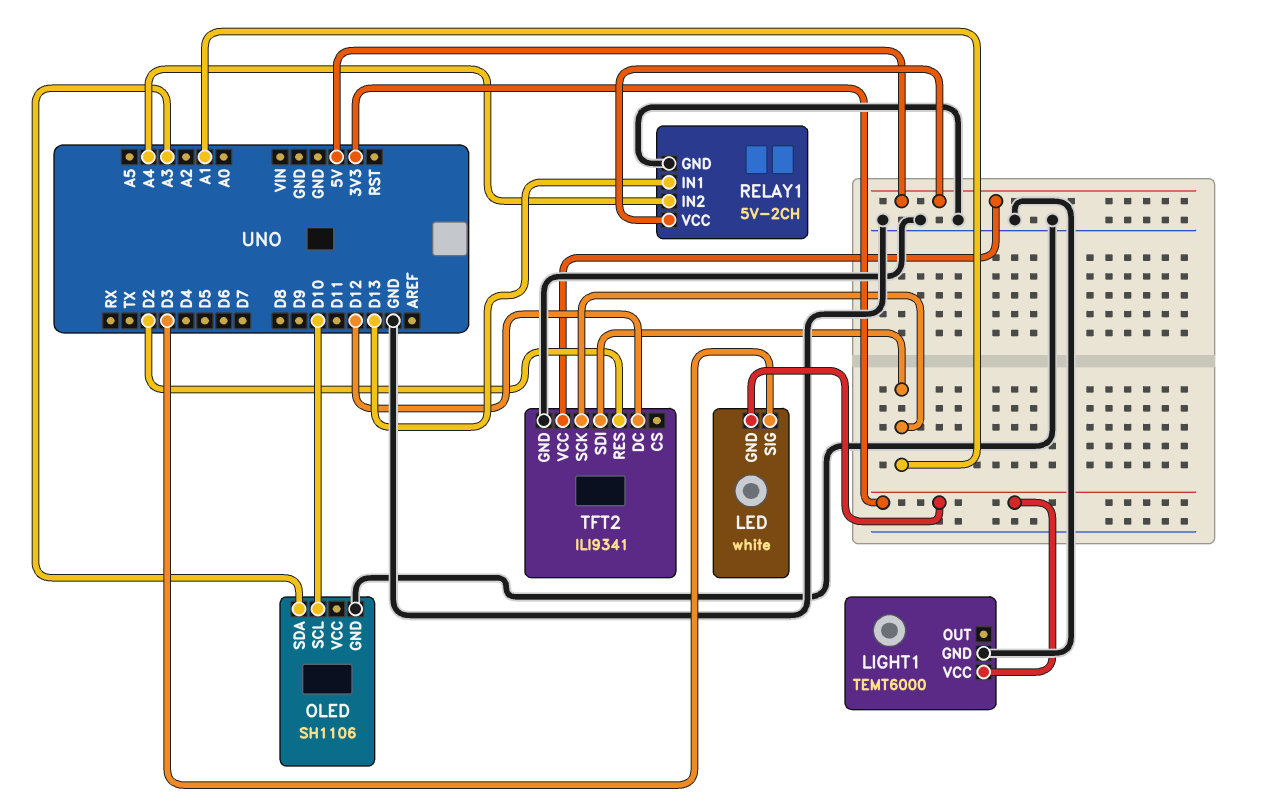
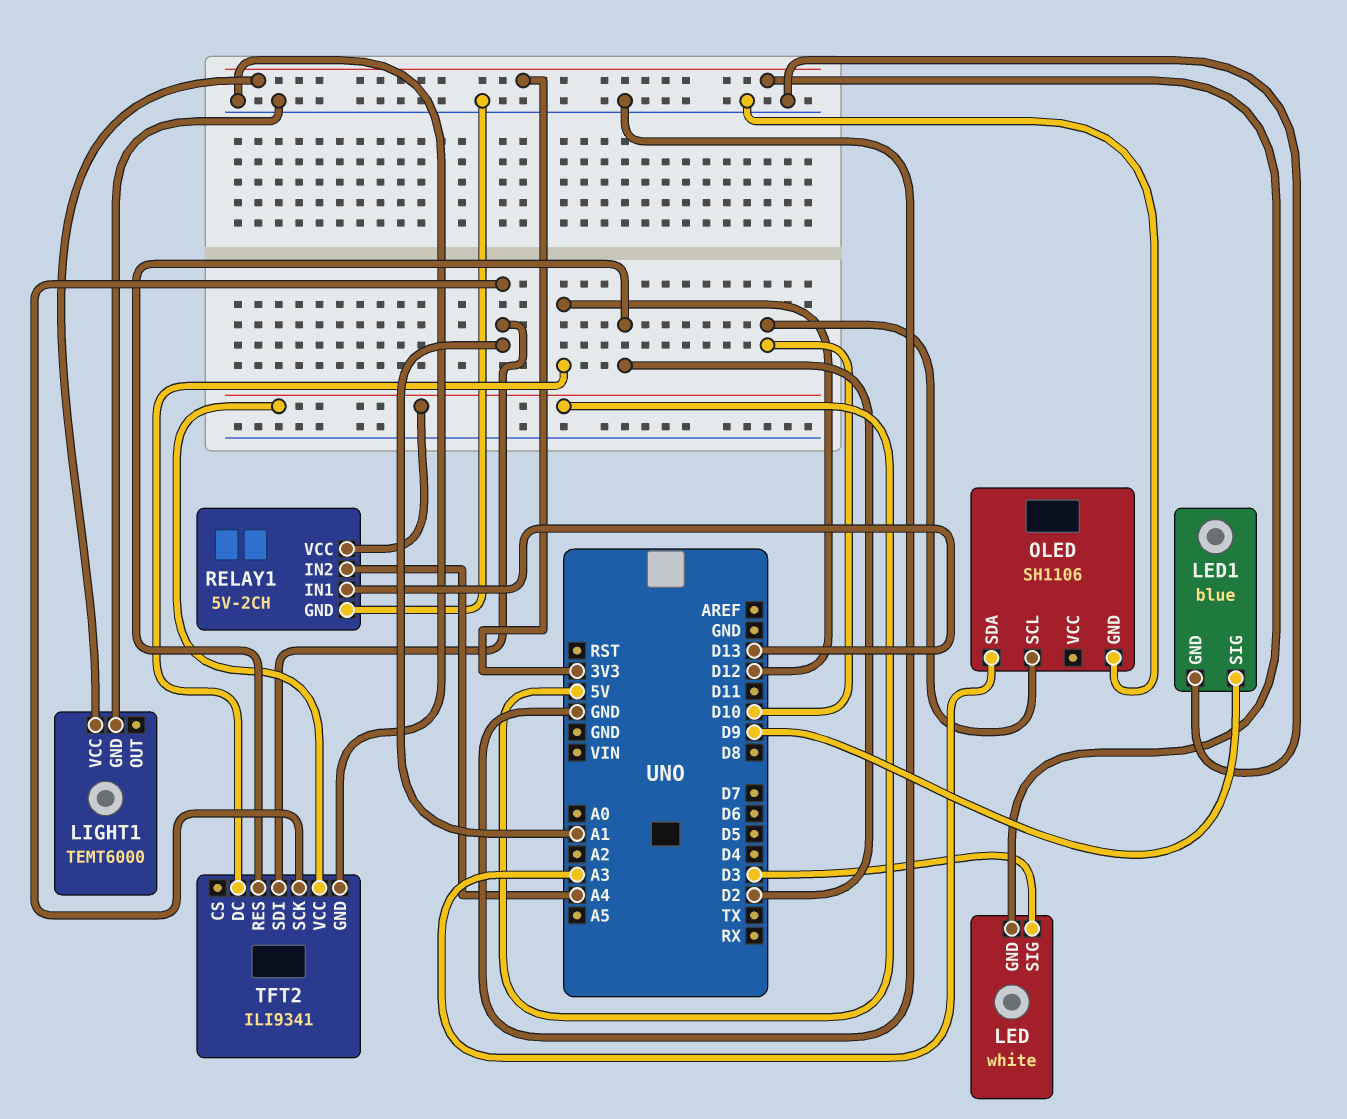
LED1: none -> blue
LED1 pin GND: none -> GND
LED1 pin SIG: none -> D9

